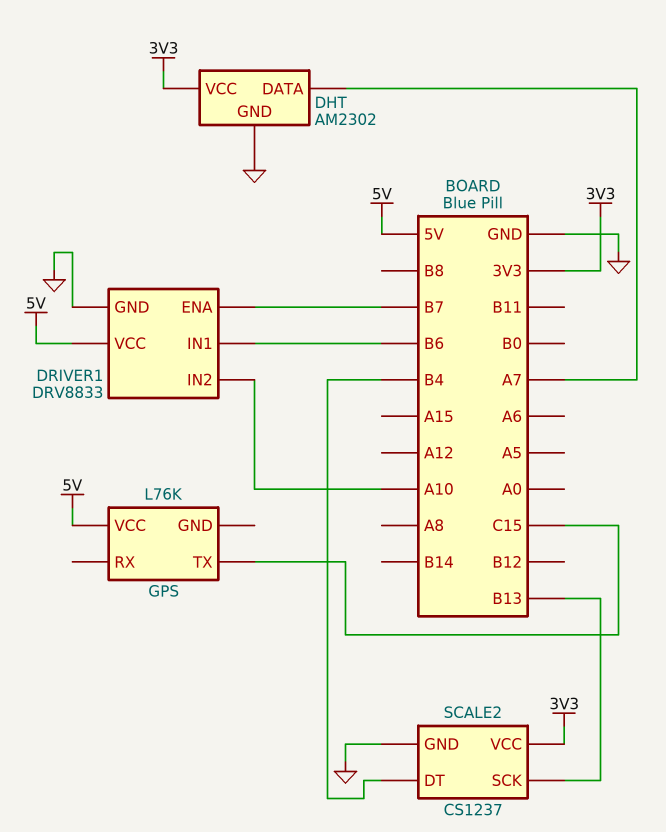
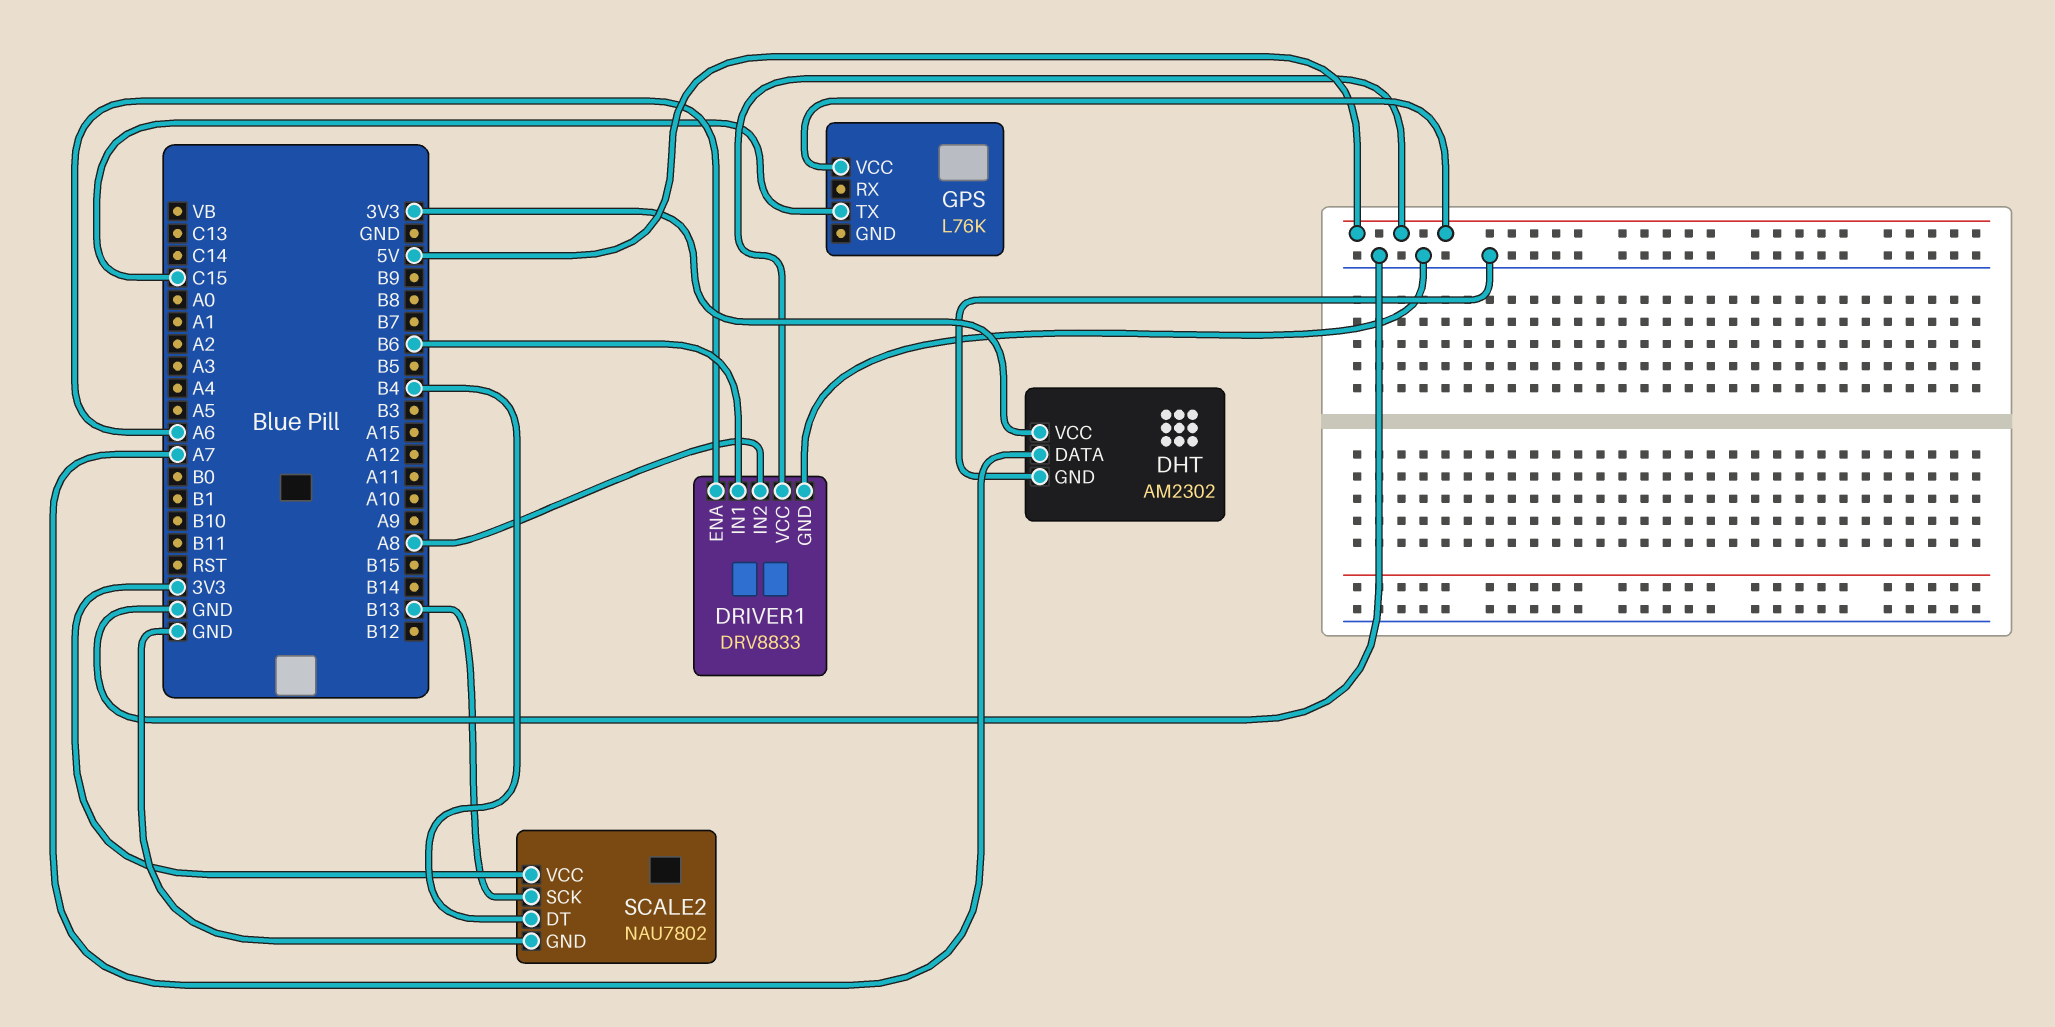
DRIVER1 pin ENA: B7 -> A6
DRIVER1 pin IN2: A10 -> A8
SCALE2: CS1237 -> NAU7802

